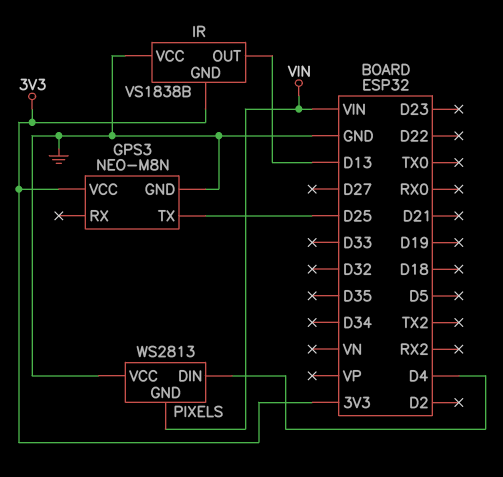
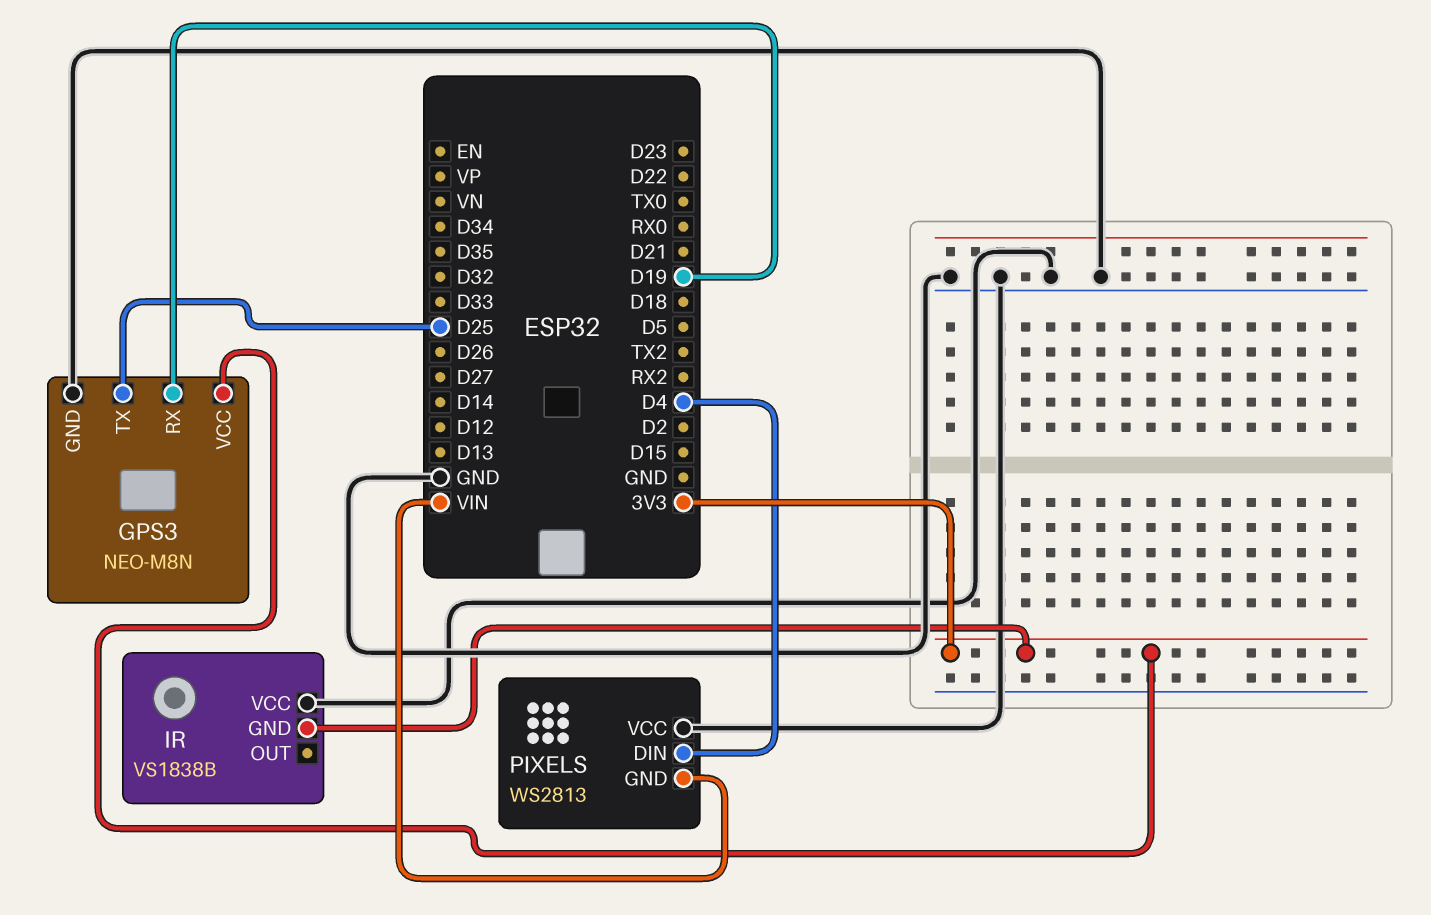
GPS3 pin RX: none -> D19
IR pin OUT: D13 -> none

